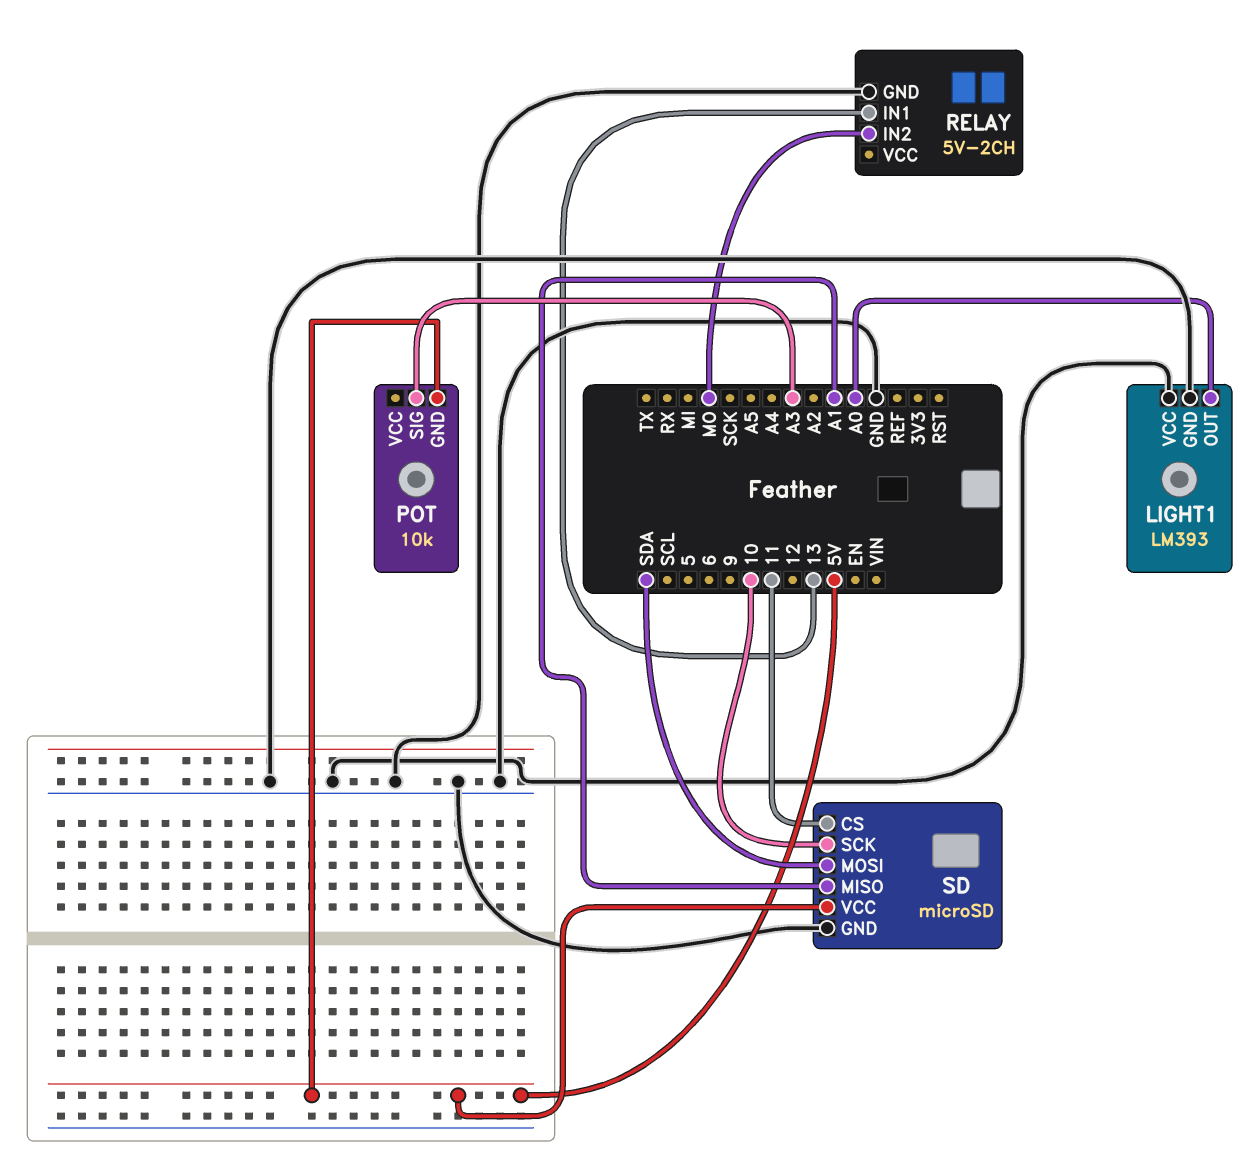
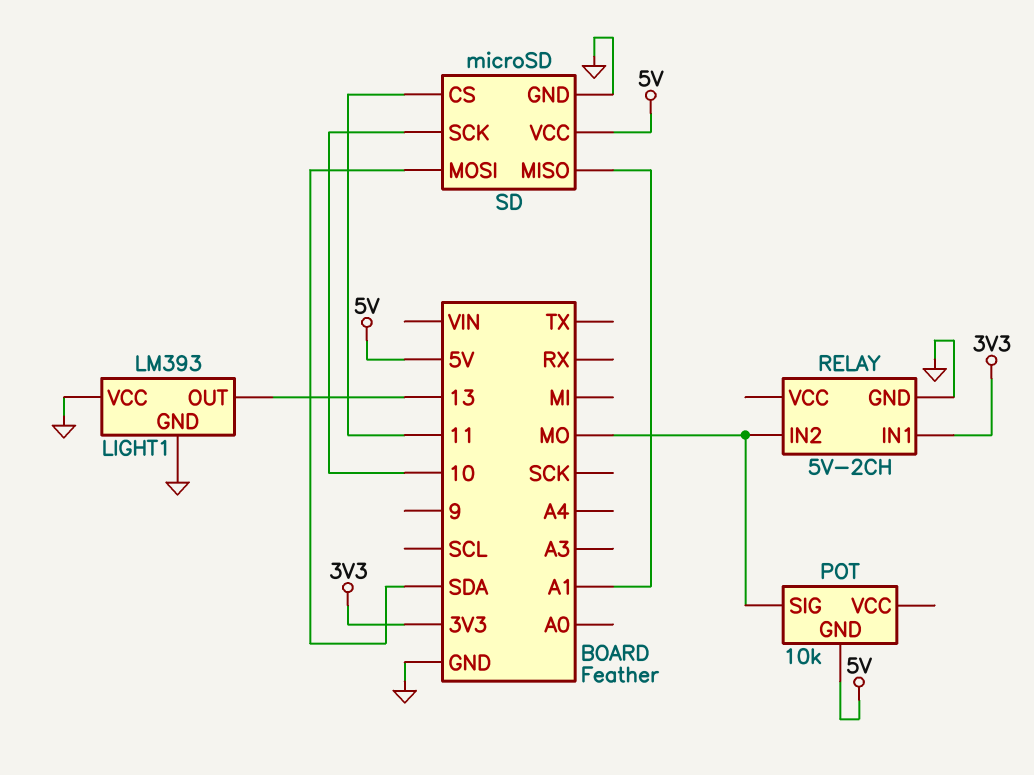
LIGHT1 pin OUT: A0 -> 13
POT pin SIG: A3 -> MO
RELAY pin IN1: 13 -> 3V3

